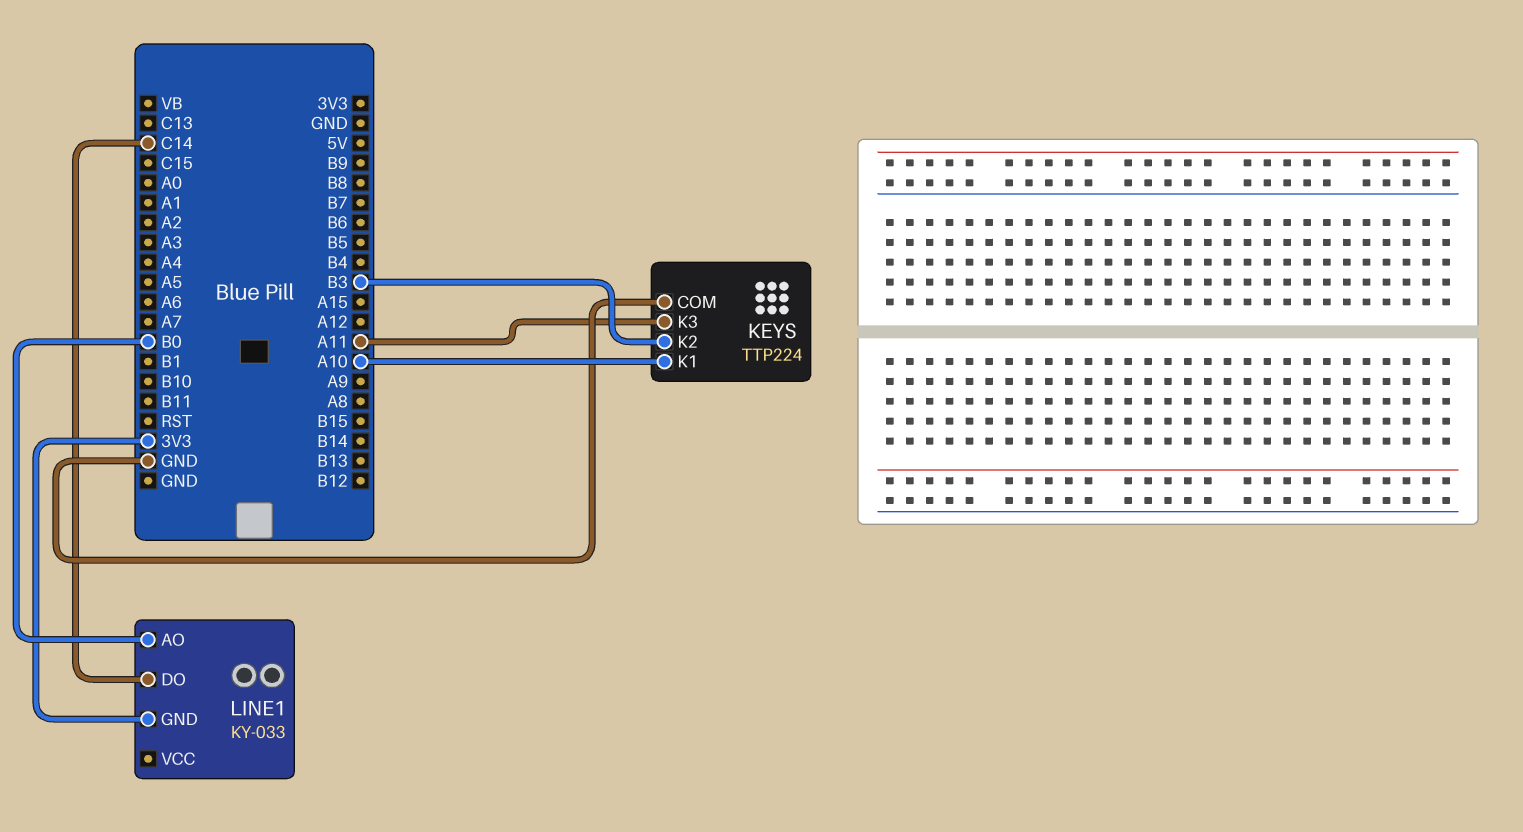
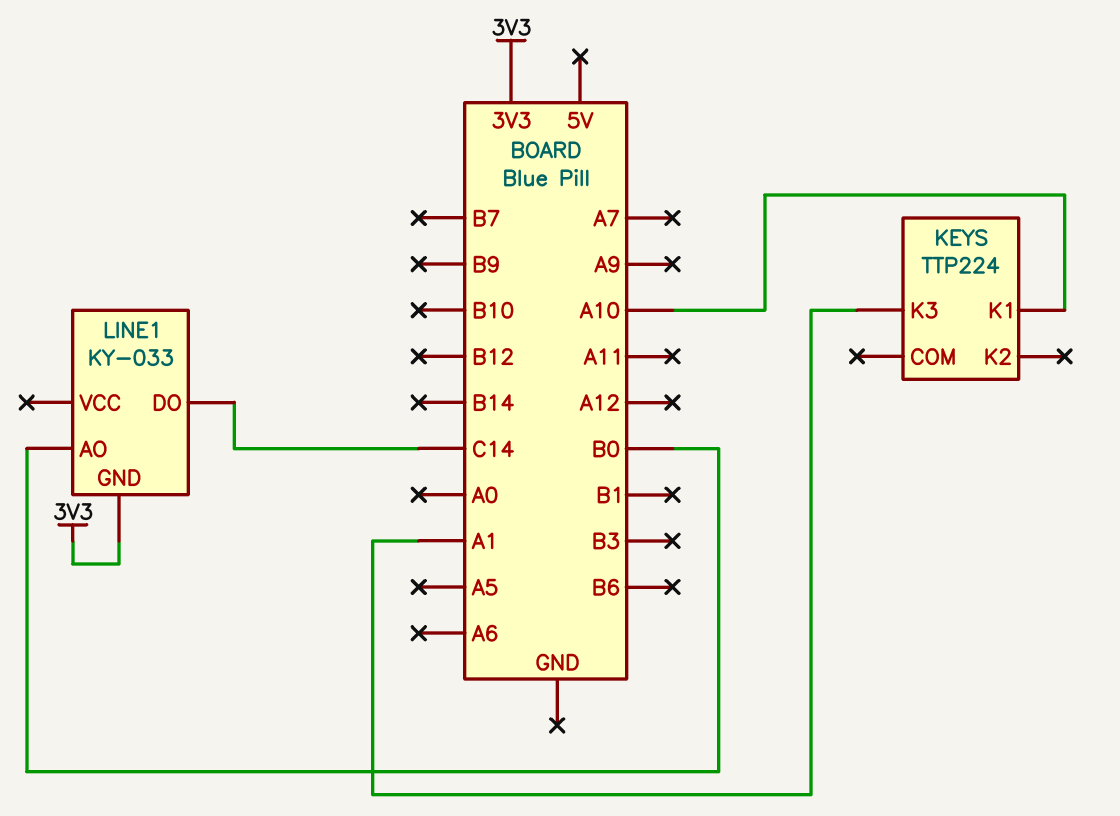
KEYS pin COM: GND -> none
KEYS pin K2: B3 -> none
KEYS pin K3: A11 -> A1

